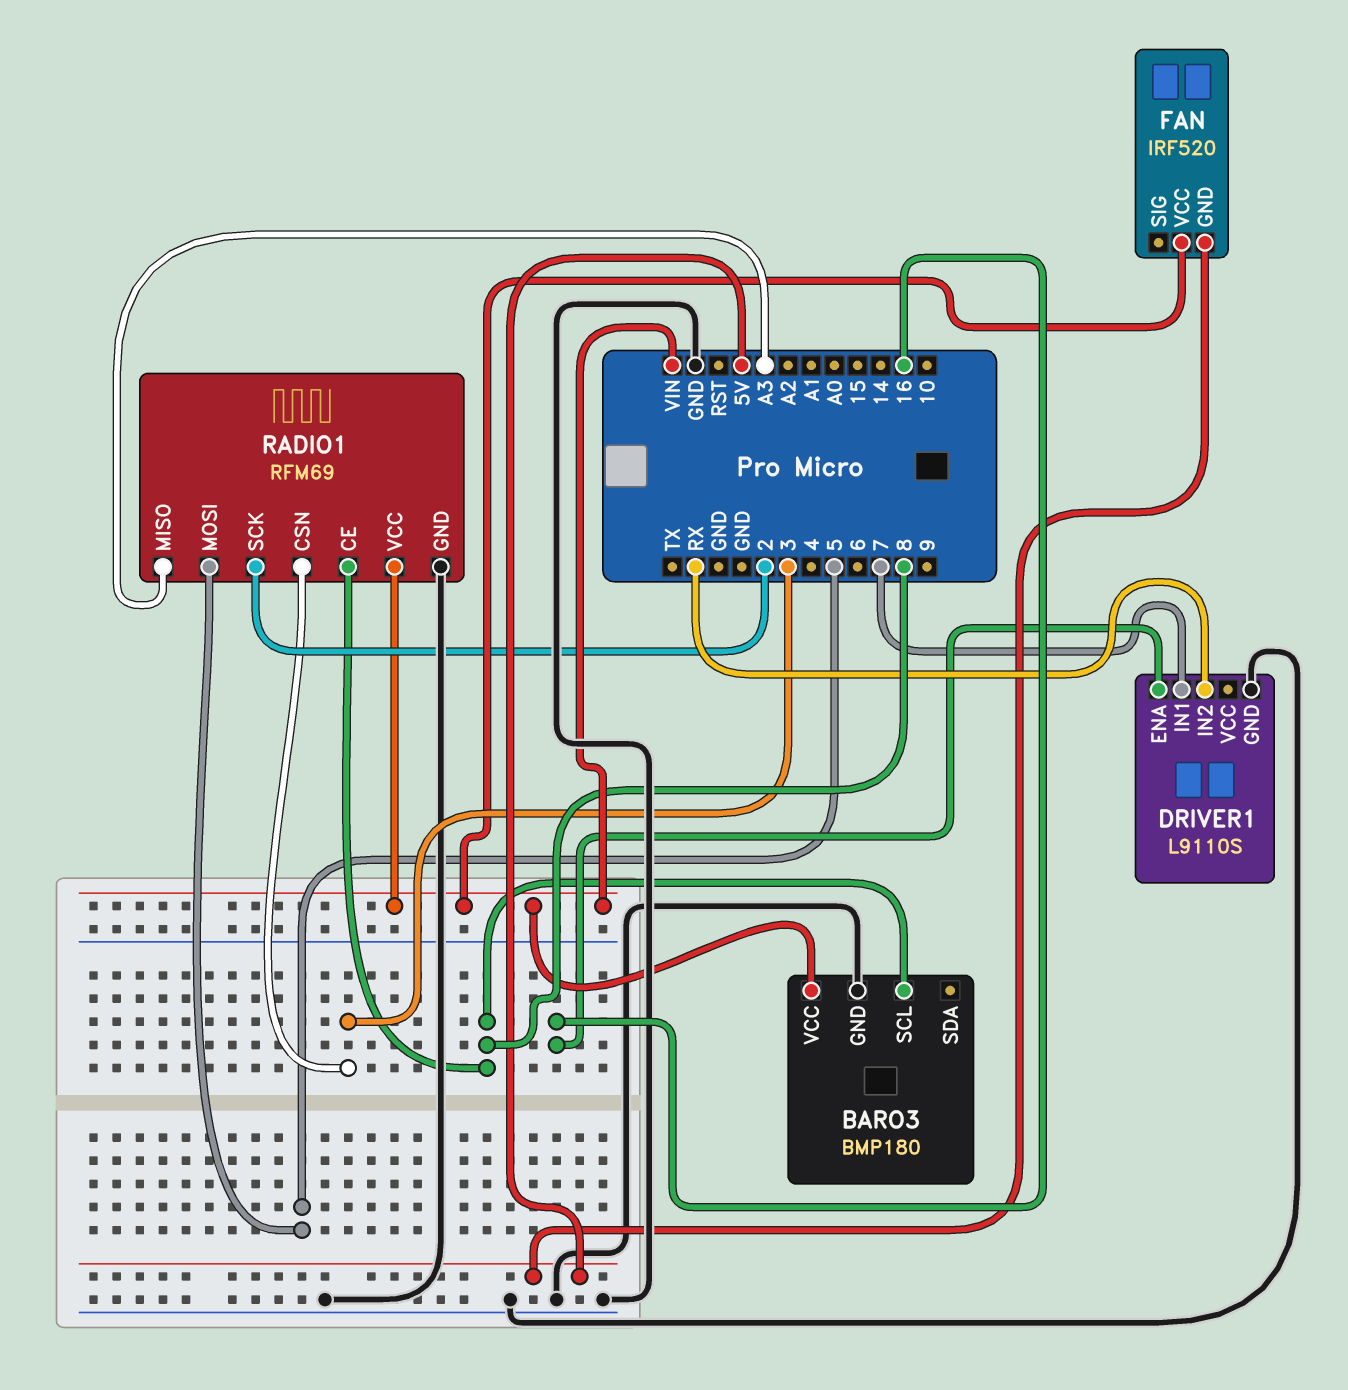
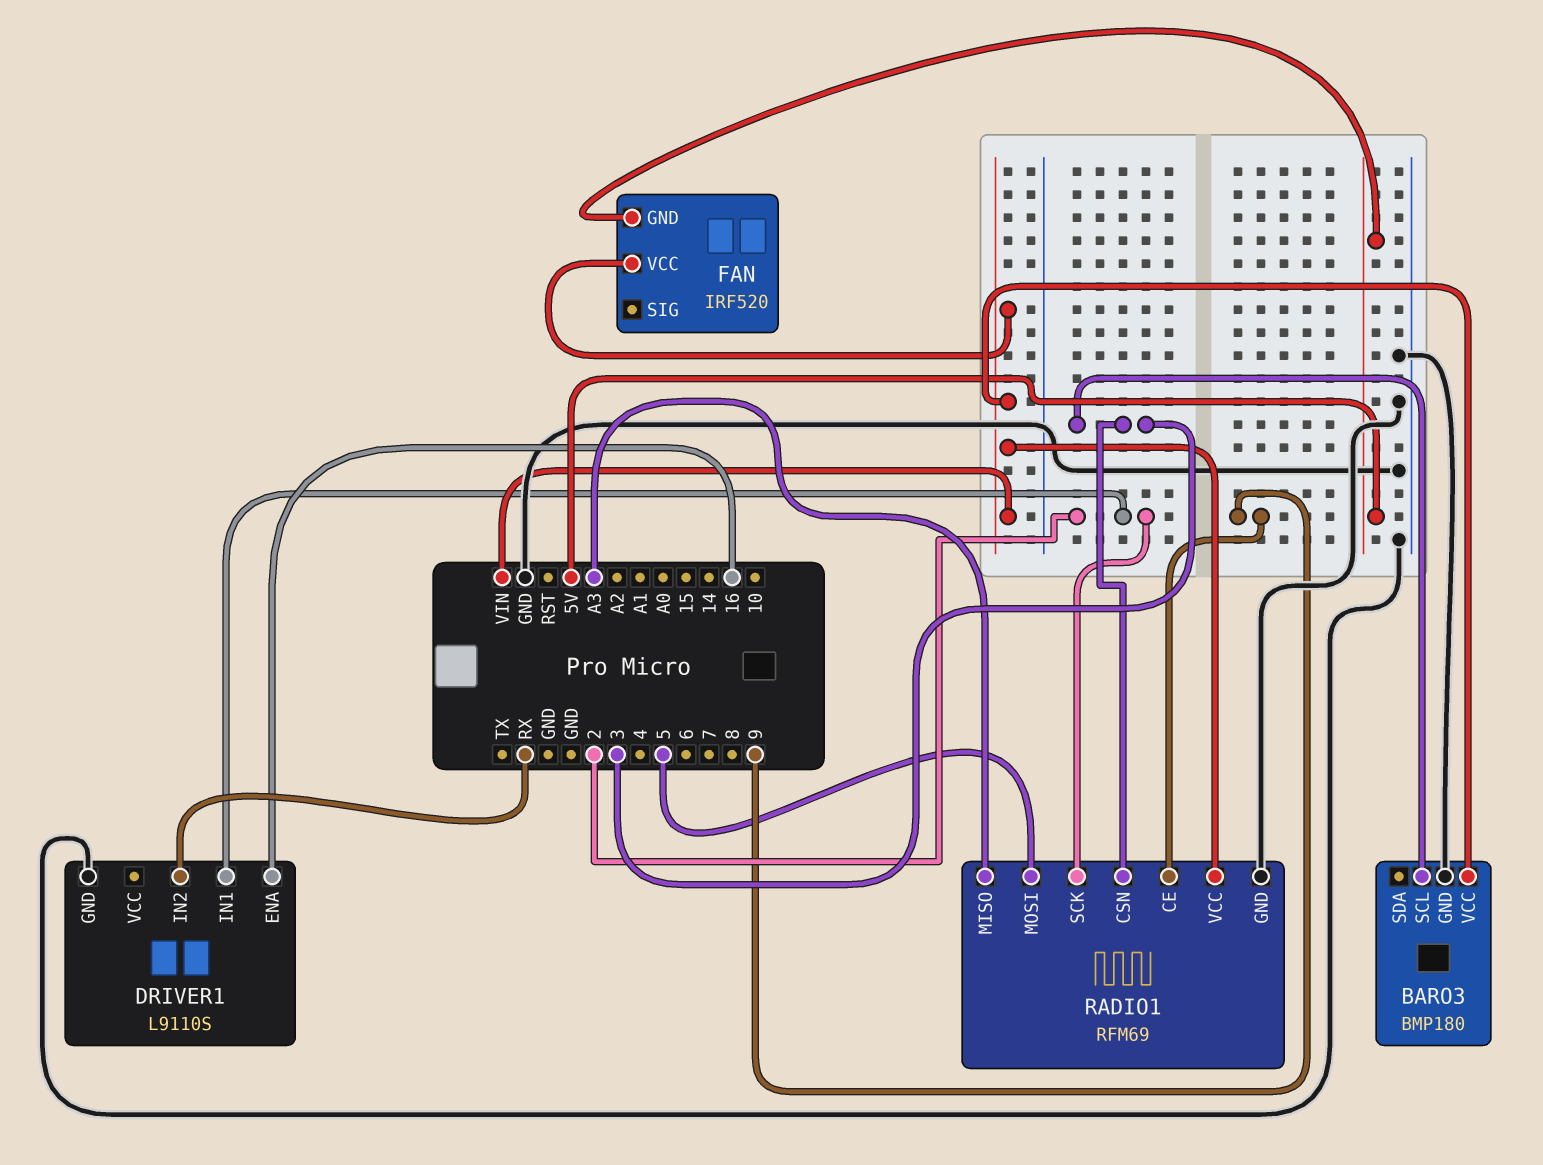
BARO3 pin SCL: 8 -> 3
DRIVER1 pin IN1: 7 -> 2
RADIO1 pin CE: 8 -> 9

